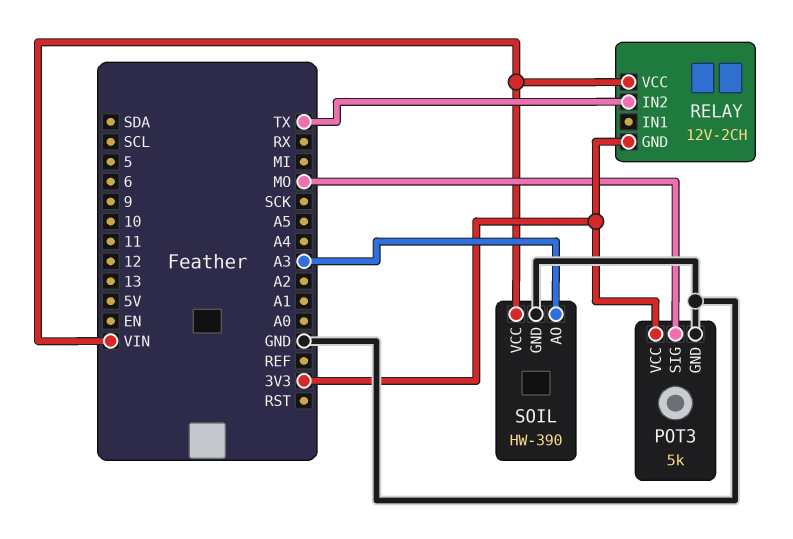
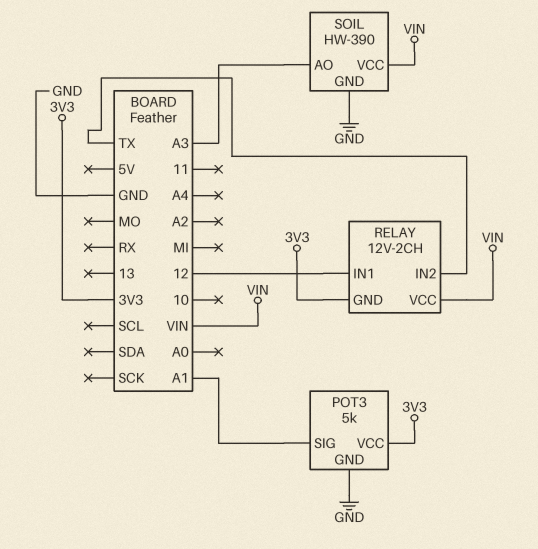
POT3 pin SIG: MO -> A1
RELAY pin IN1: none -> 12

